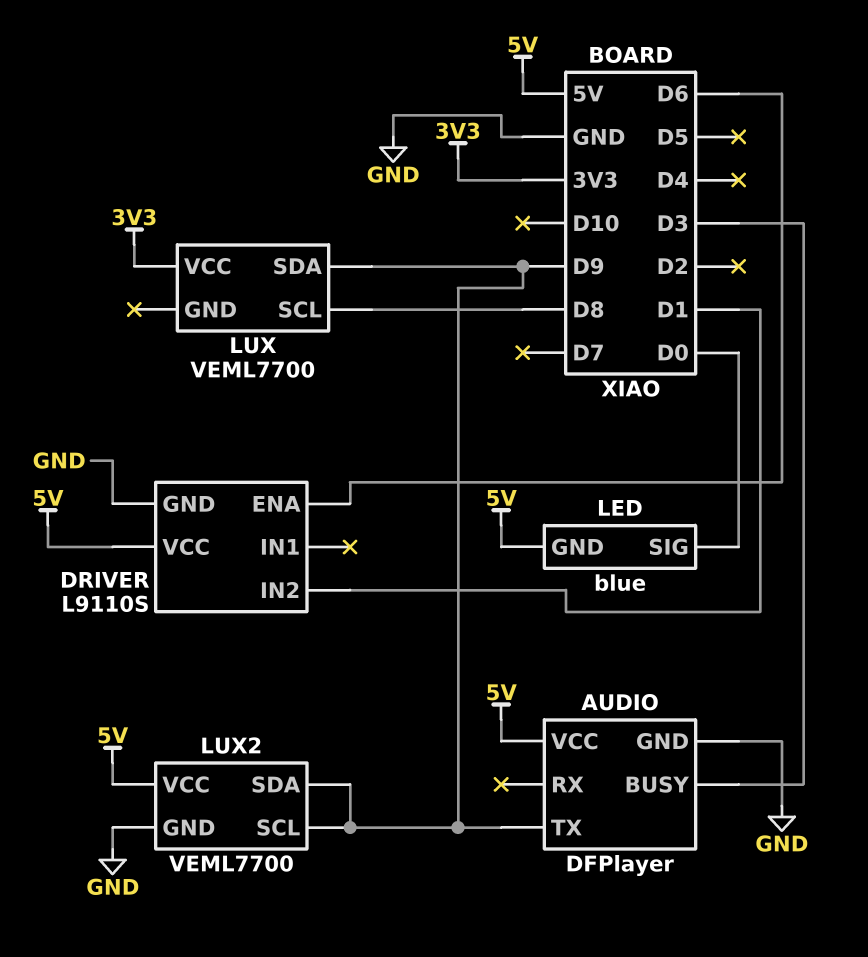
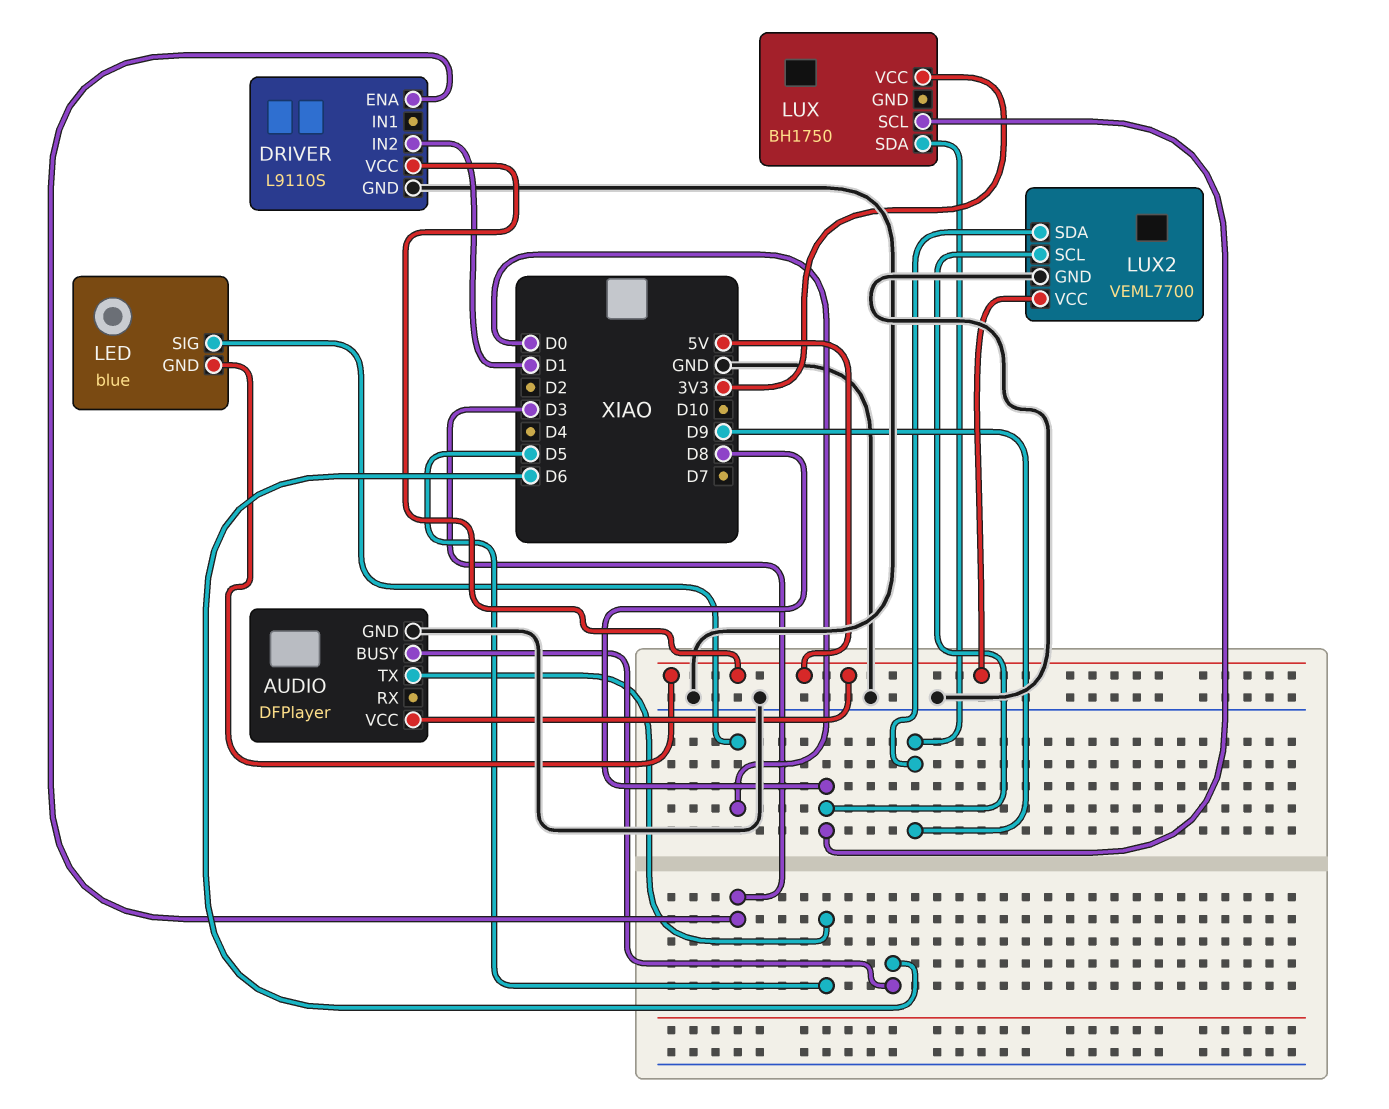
AUDIO pin BUSY: D3 -> D6
AUDIO pin TX: D9 -> D5
DRIVER pin ENA: D6 -> D3
LUX: VEML7700 -> BH1750
LUX2 pin SCL: D9 -> D8

